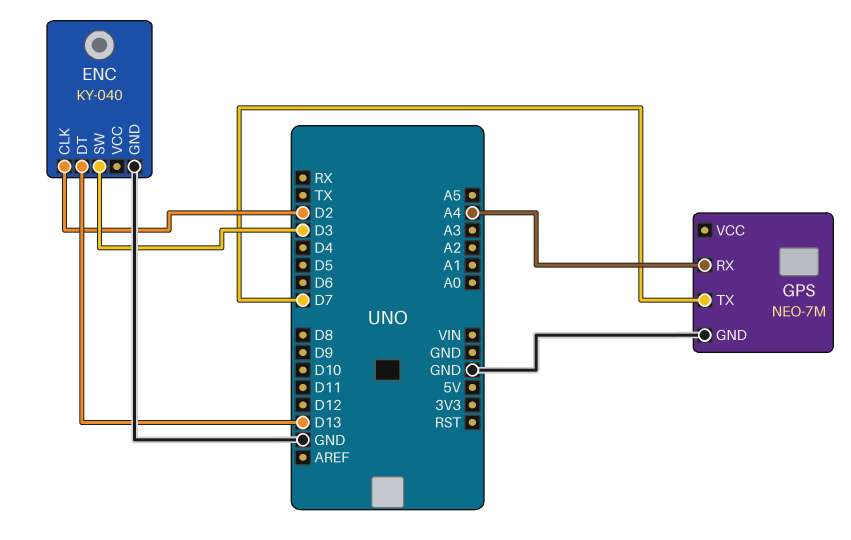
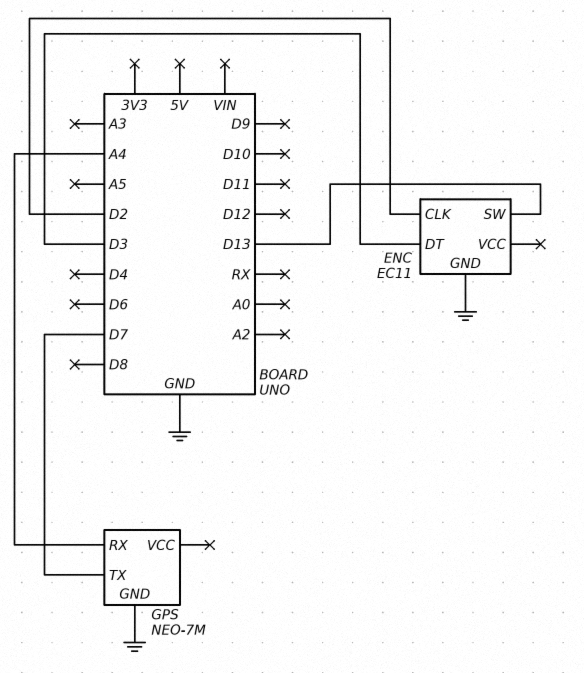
ENC: KY-040 -> EC11
ENC pin DT: D13 -> D3
ENC pin SW: D3 -> D13

